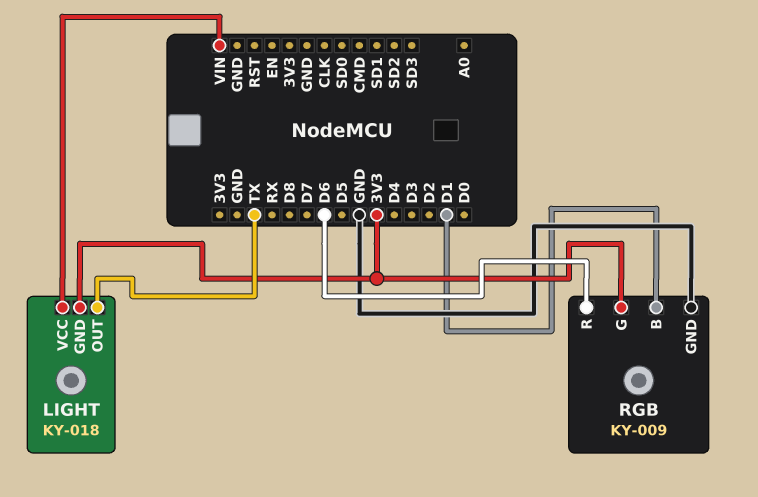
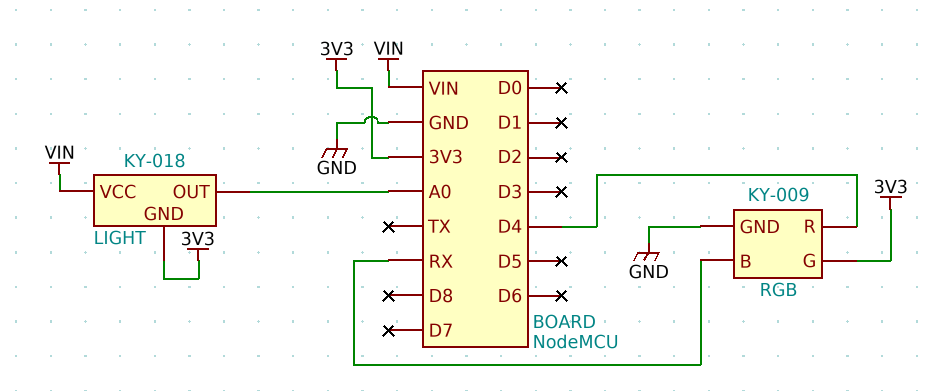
LIGHT pin OUT: TX -> A0
RGB pin B: D1 -> RX
RGB pin R: D6 -> D4

